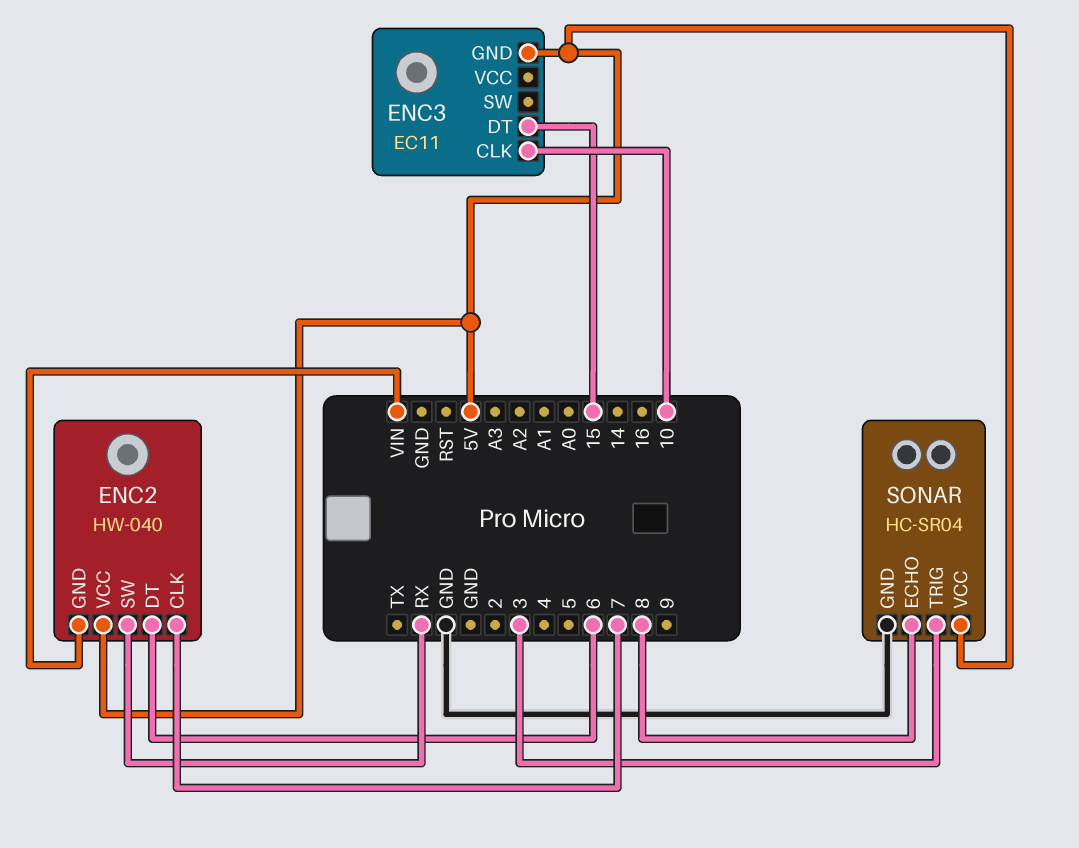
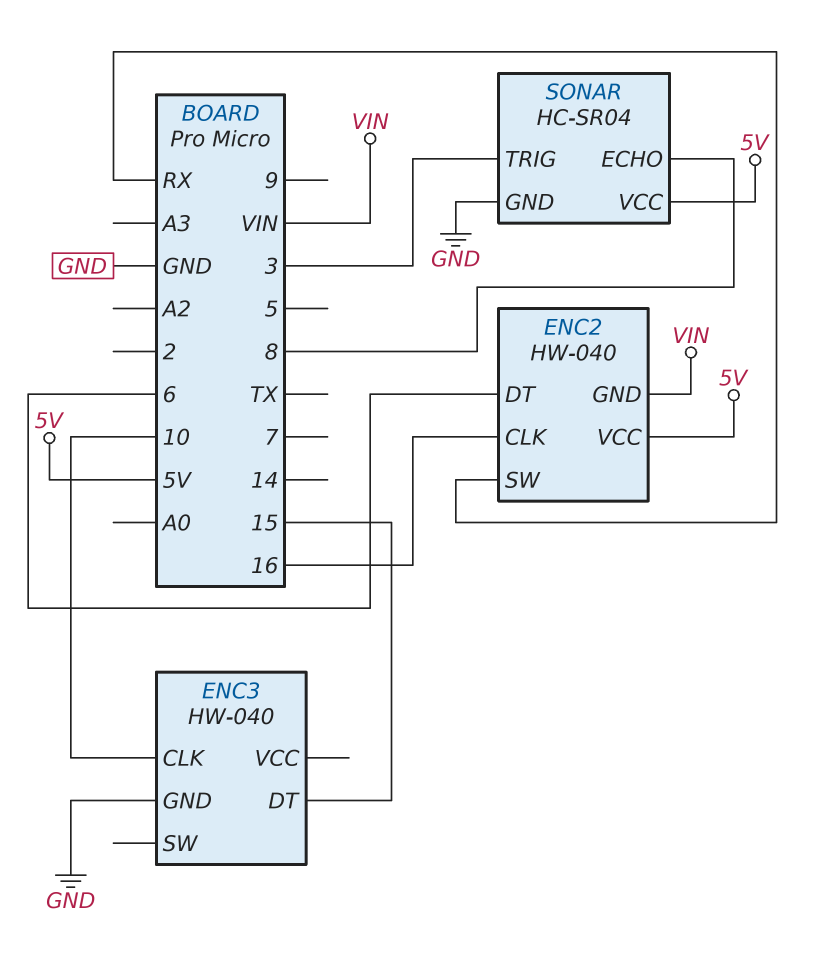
ENC2 pin CLK: 7 -> 16
ENC3: EC11 -> HW-040
ENC3 pin GND: 5V -> GND

